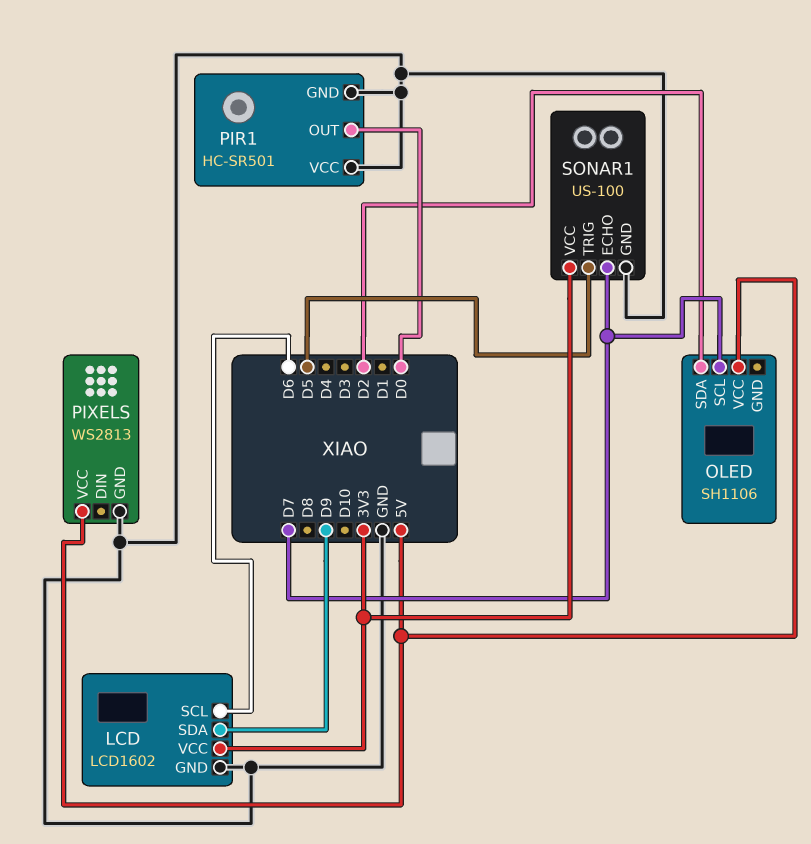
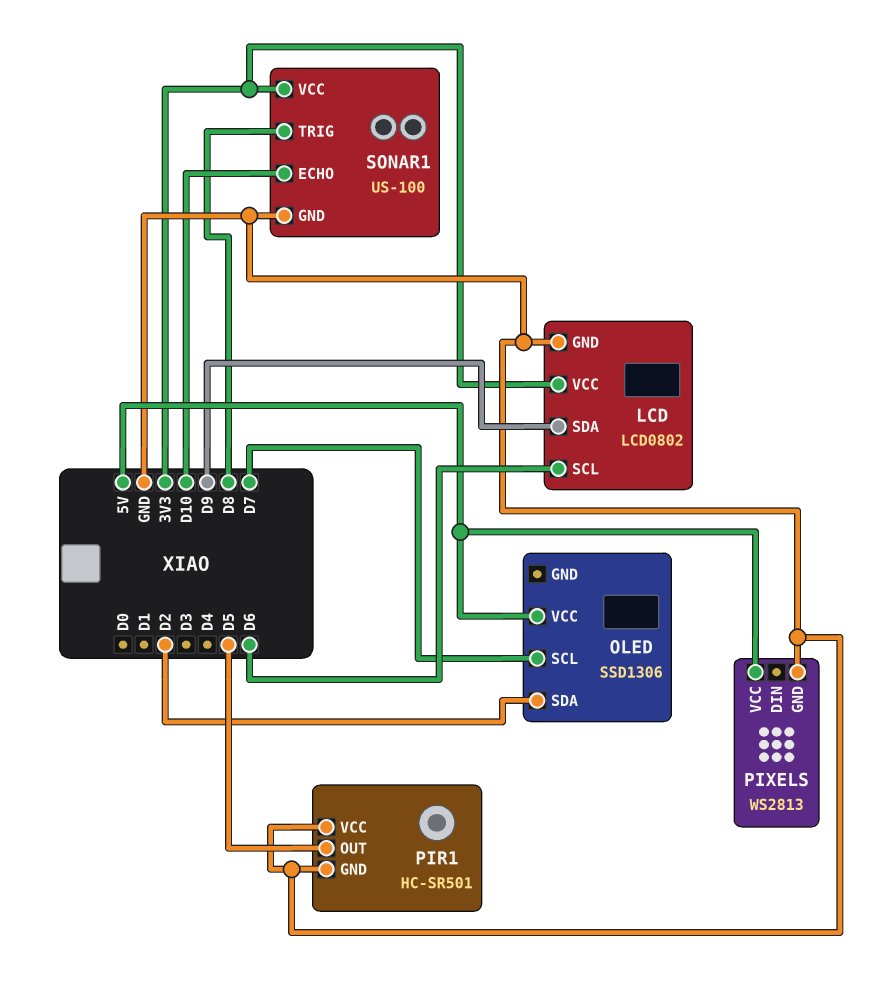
LCD: LCD1602 -> LCD0802
OLED: SH1106 -> SSD1306
PIR1 pin OUT: D0 -> D5
SONAR1 pin ECHO: D7 -> D10
SONAR1 pin TRIG: D5 -> D8

